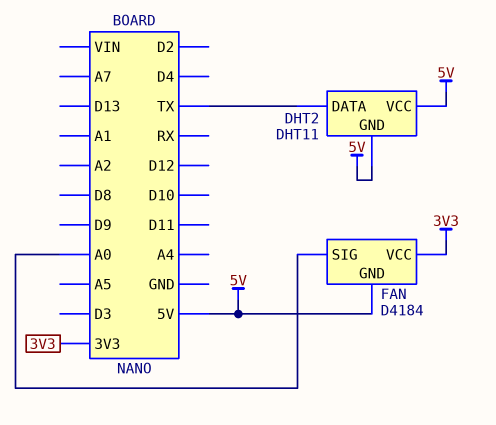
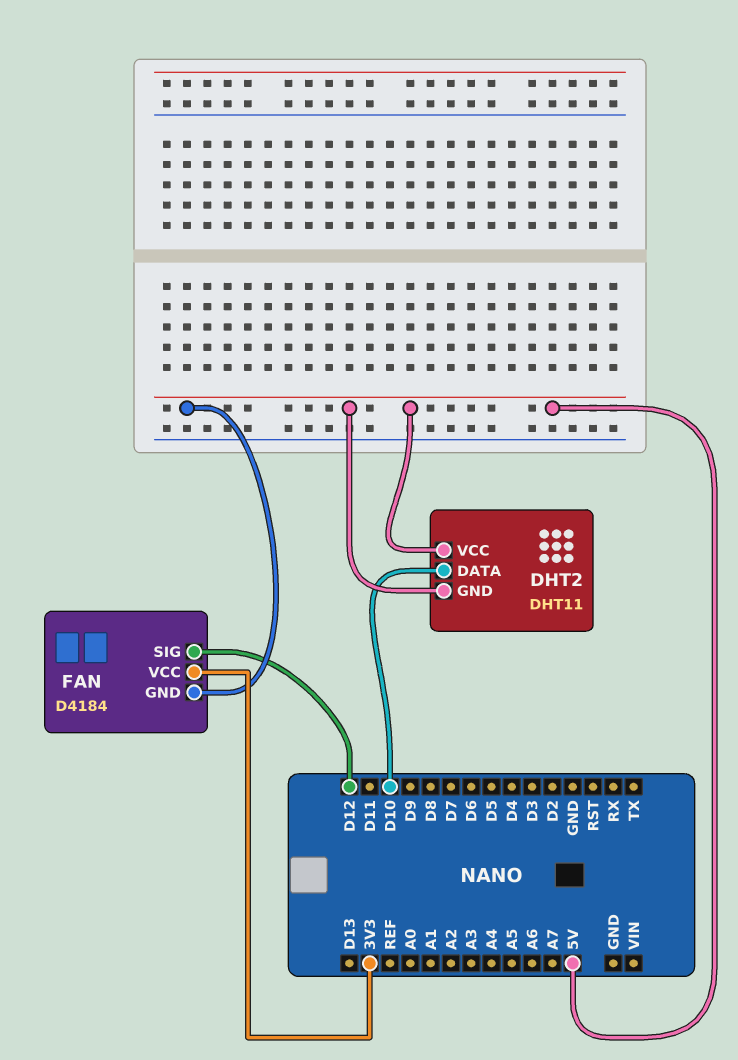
DHT2 pin DATA: TX -> D10
FAN pin SIG: A0 -> D12

